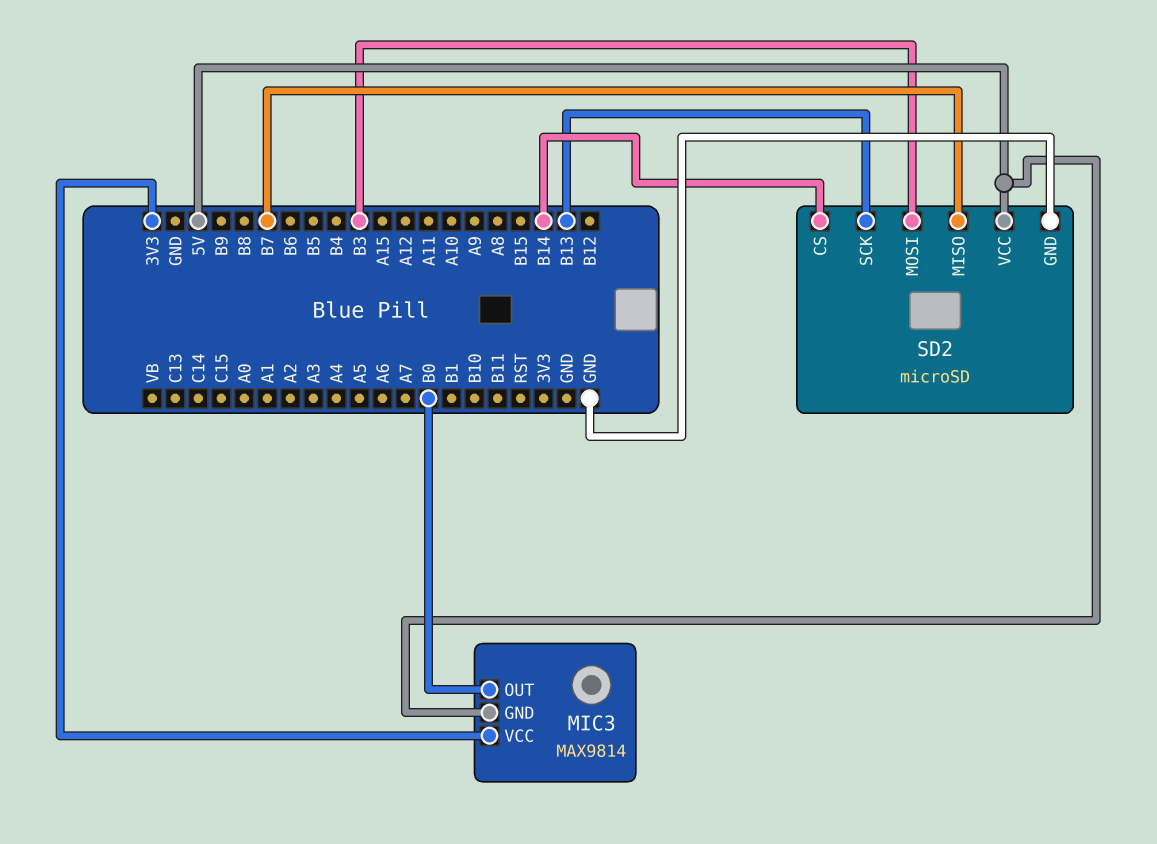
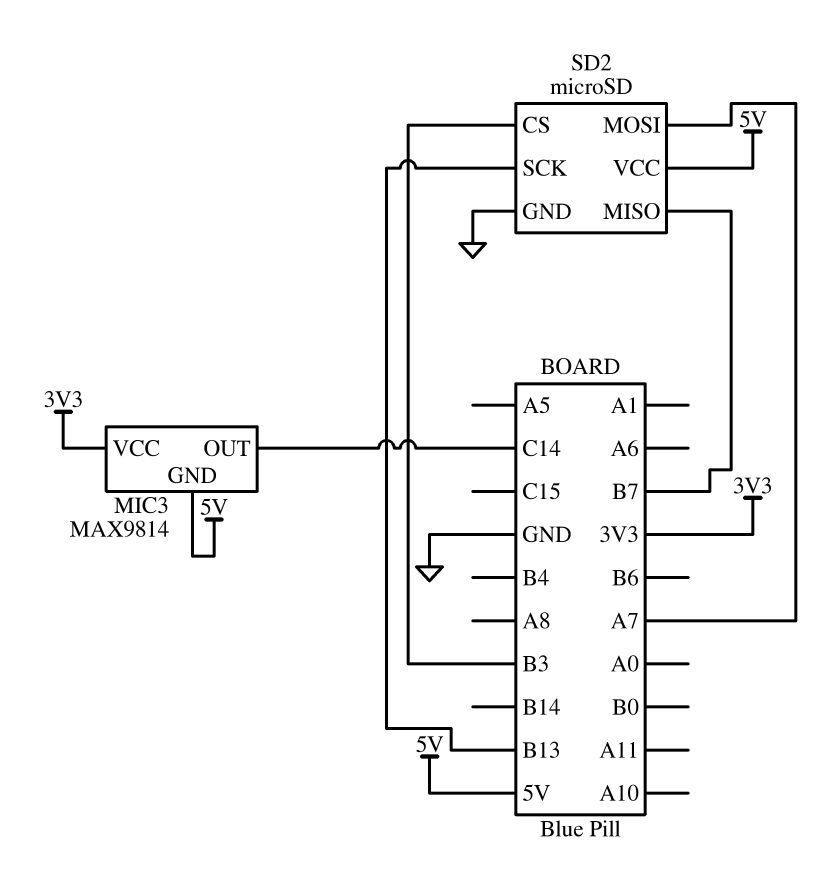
MIC3 pin OUT: B0 -> C14
SD2 pin CS: B14 -> B3
SD2 pin MOSI: B3 -> A7

